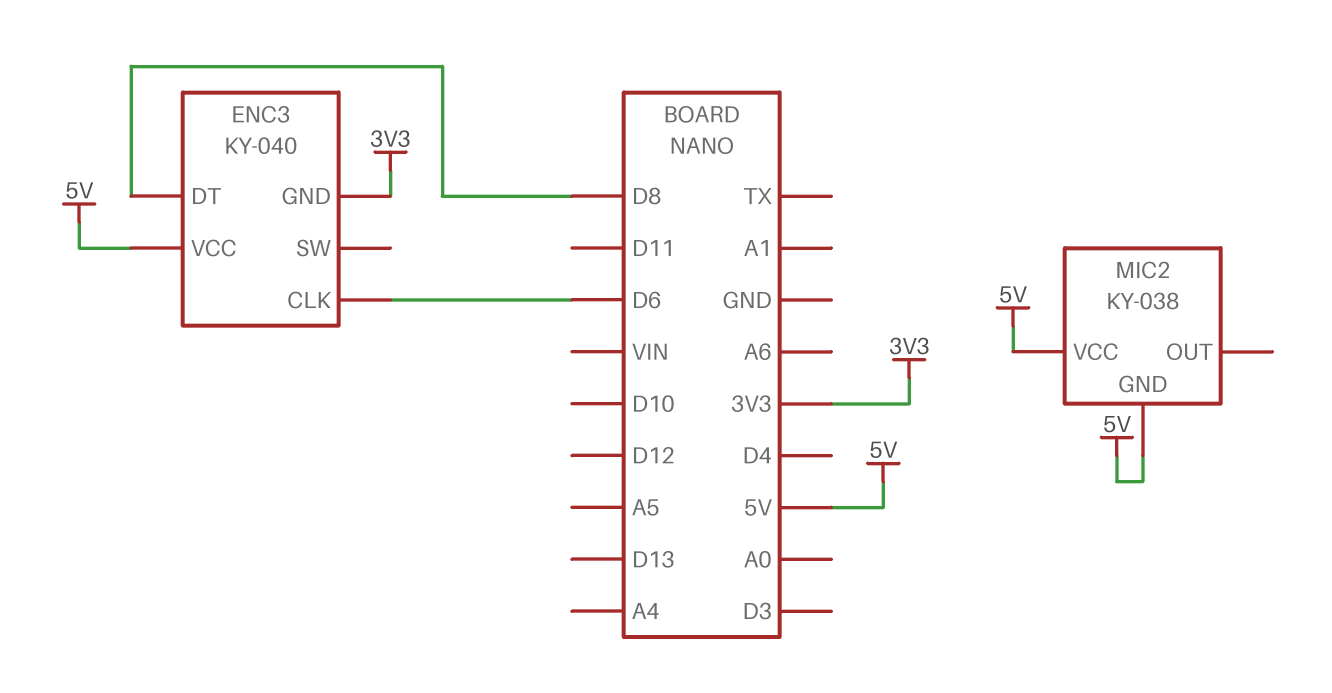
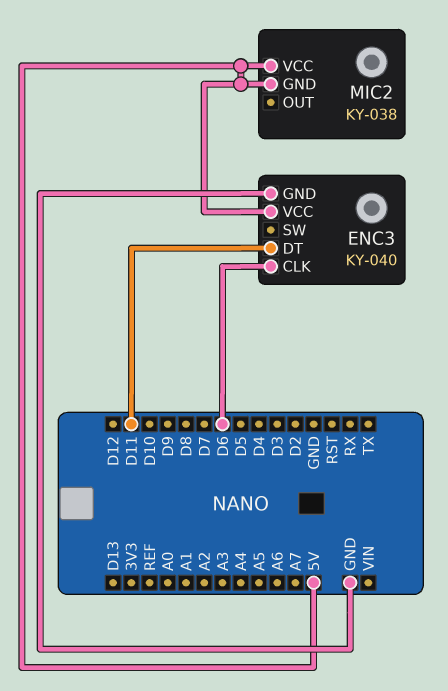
ENC3 pin DT: D8 -> D11
ENC3 pin GND: 3V3 -> GND

